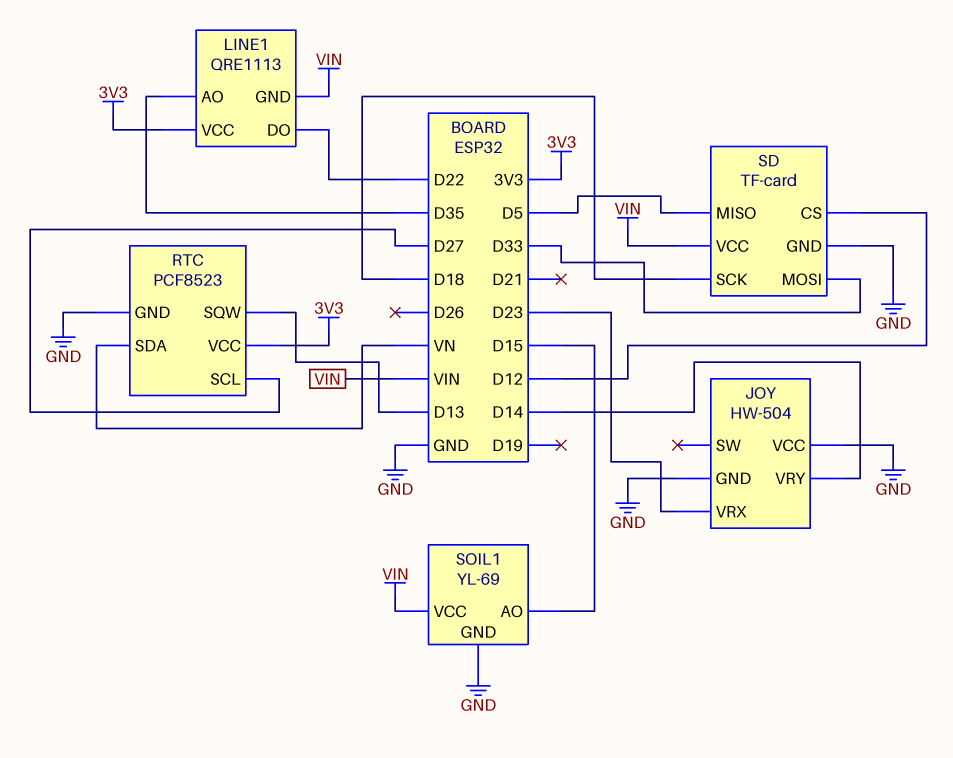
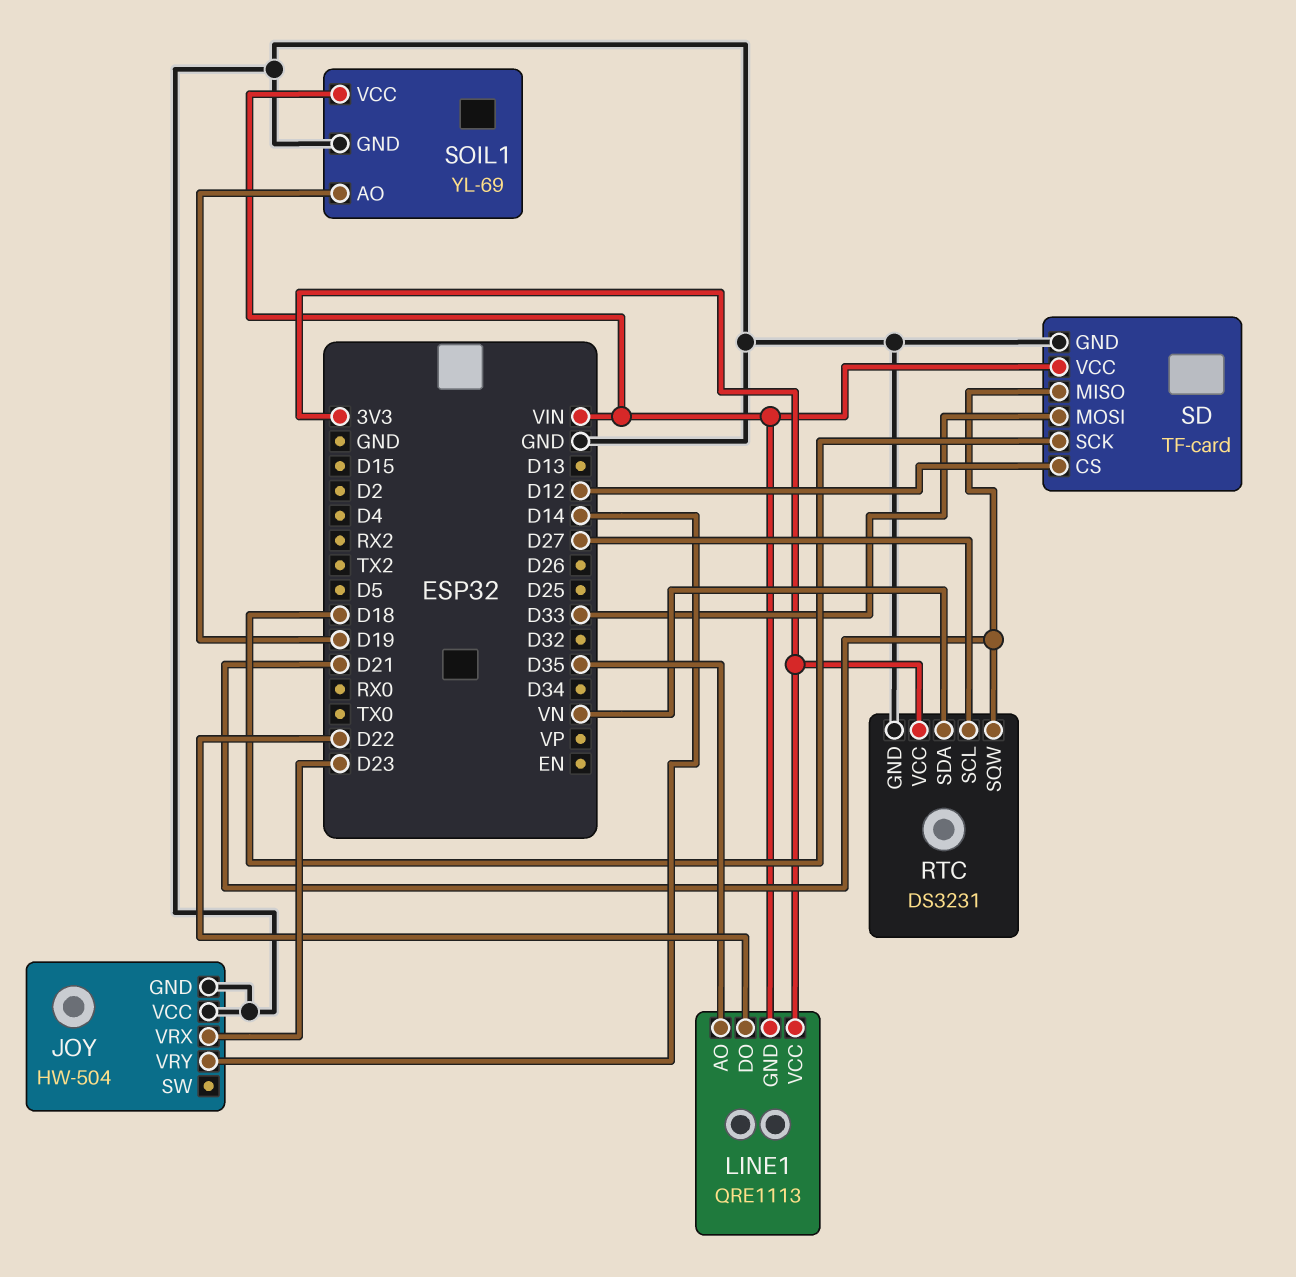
RTC: PCF8523 -> DS3231
RTC pin SQW: D13 -> D21
SD pin MISO: D5 -> D21
SOIL1 pin AO: D15 -> D19

